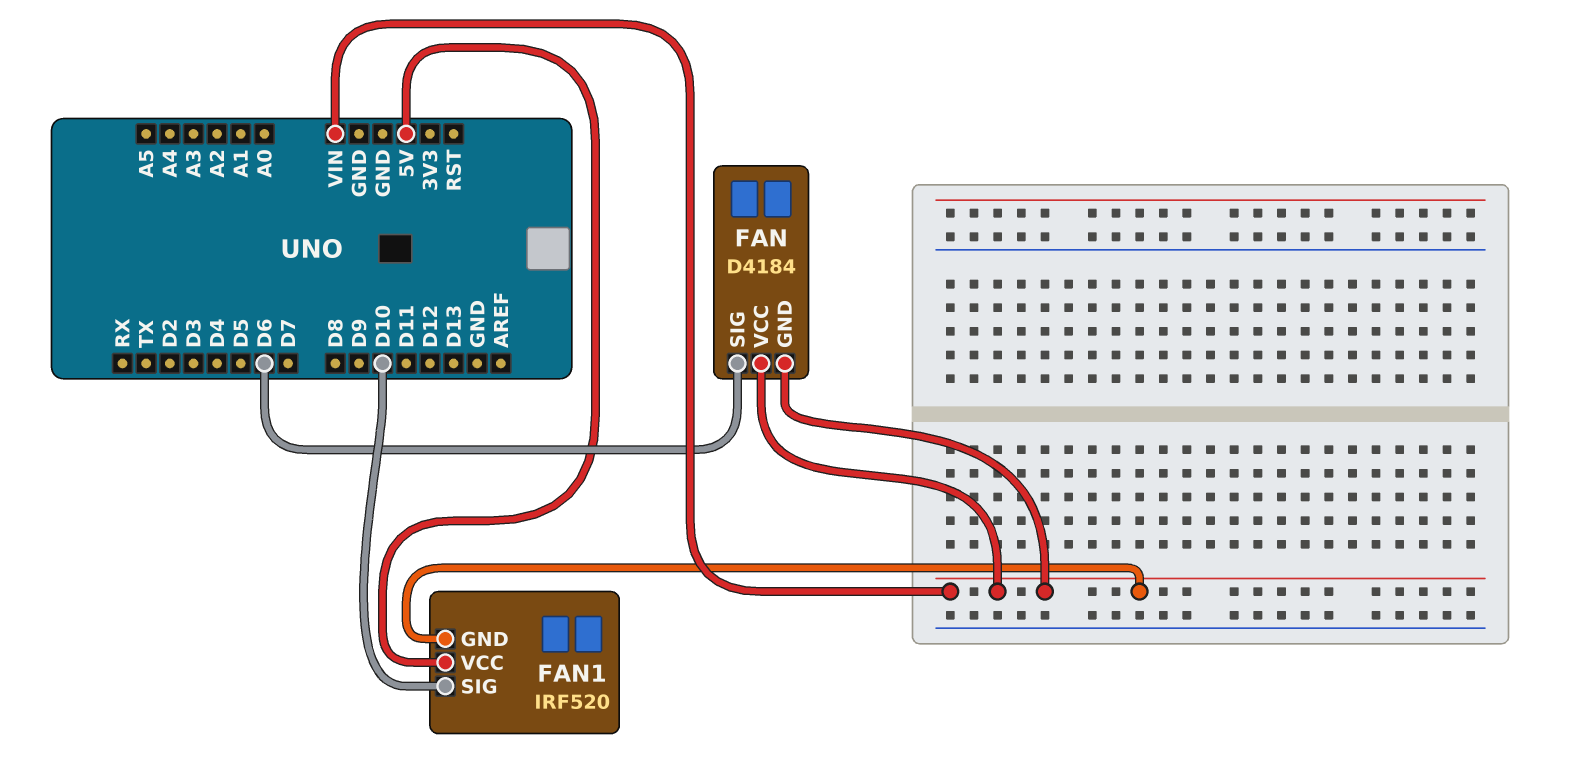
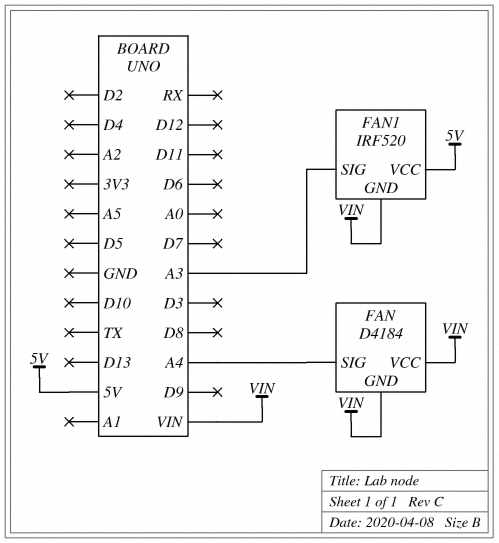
FAN pin SIG: D6 -> A4
FAN1 pin SIG: D10 -> A3

